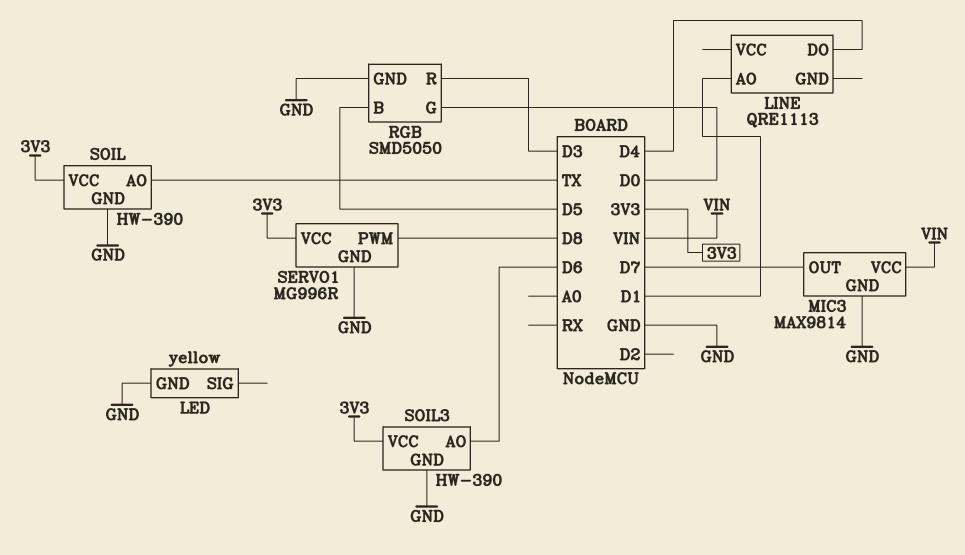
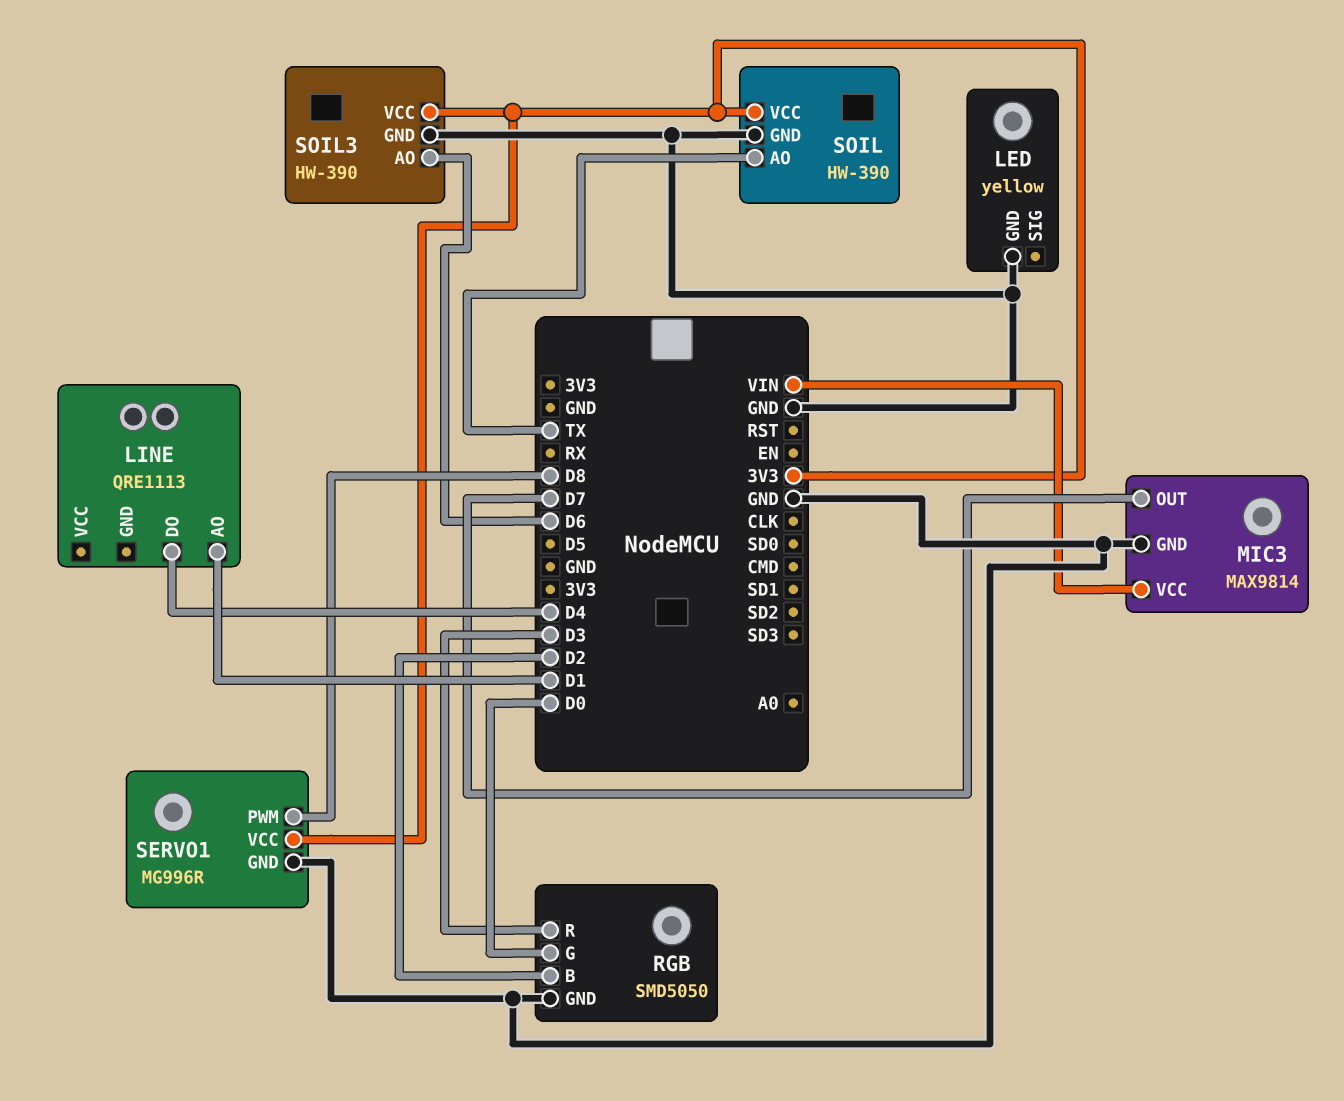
RGB pin B: D5 -> D2

